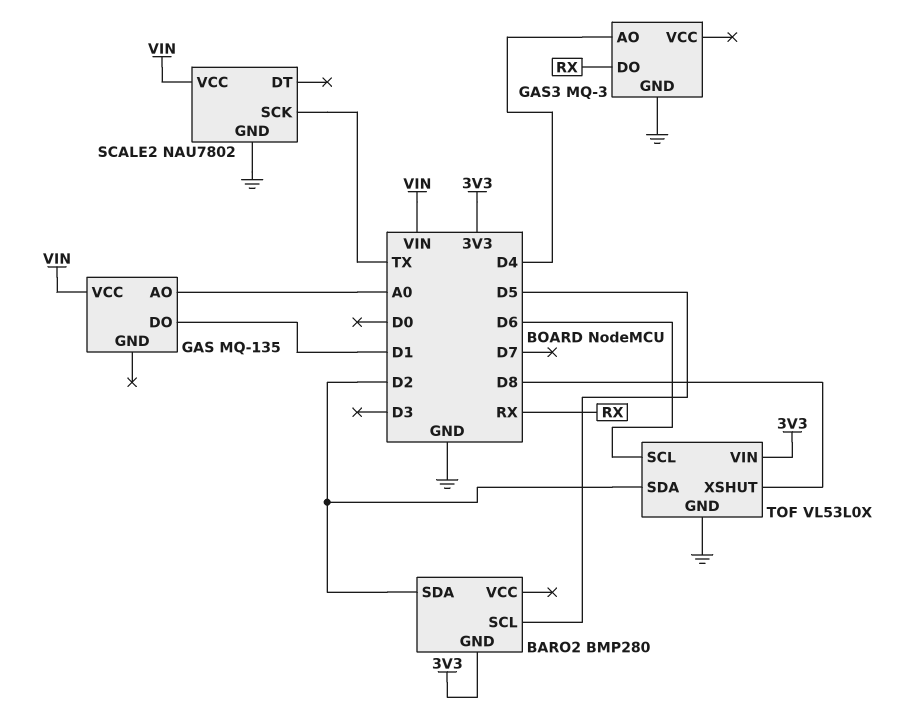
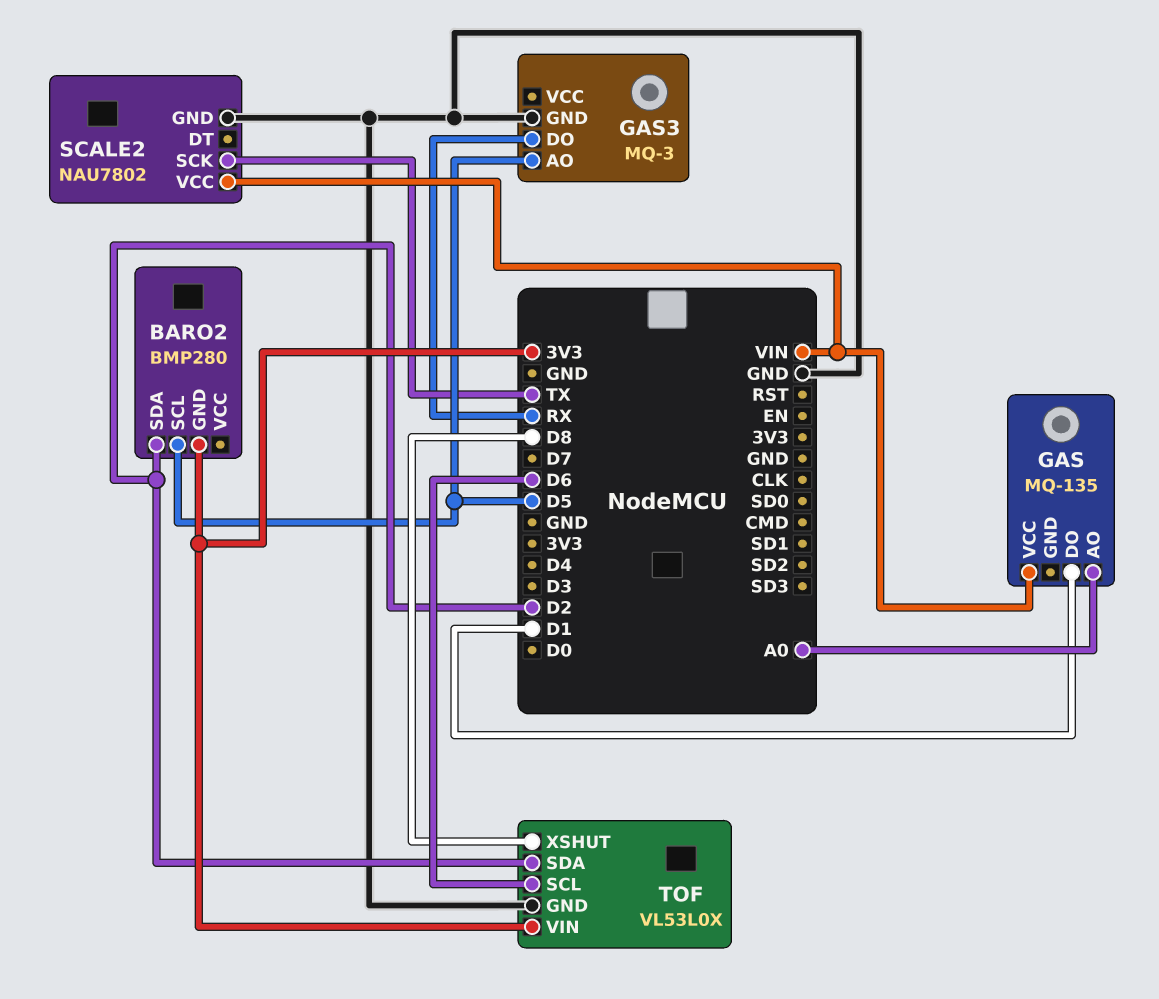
GAS3 pin AO: D4 -> D5

